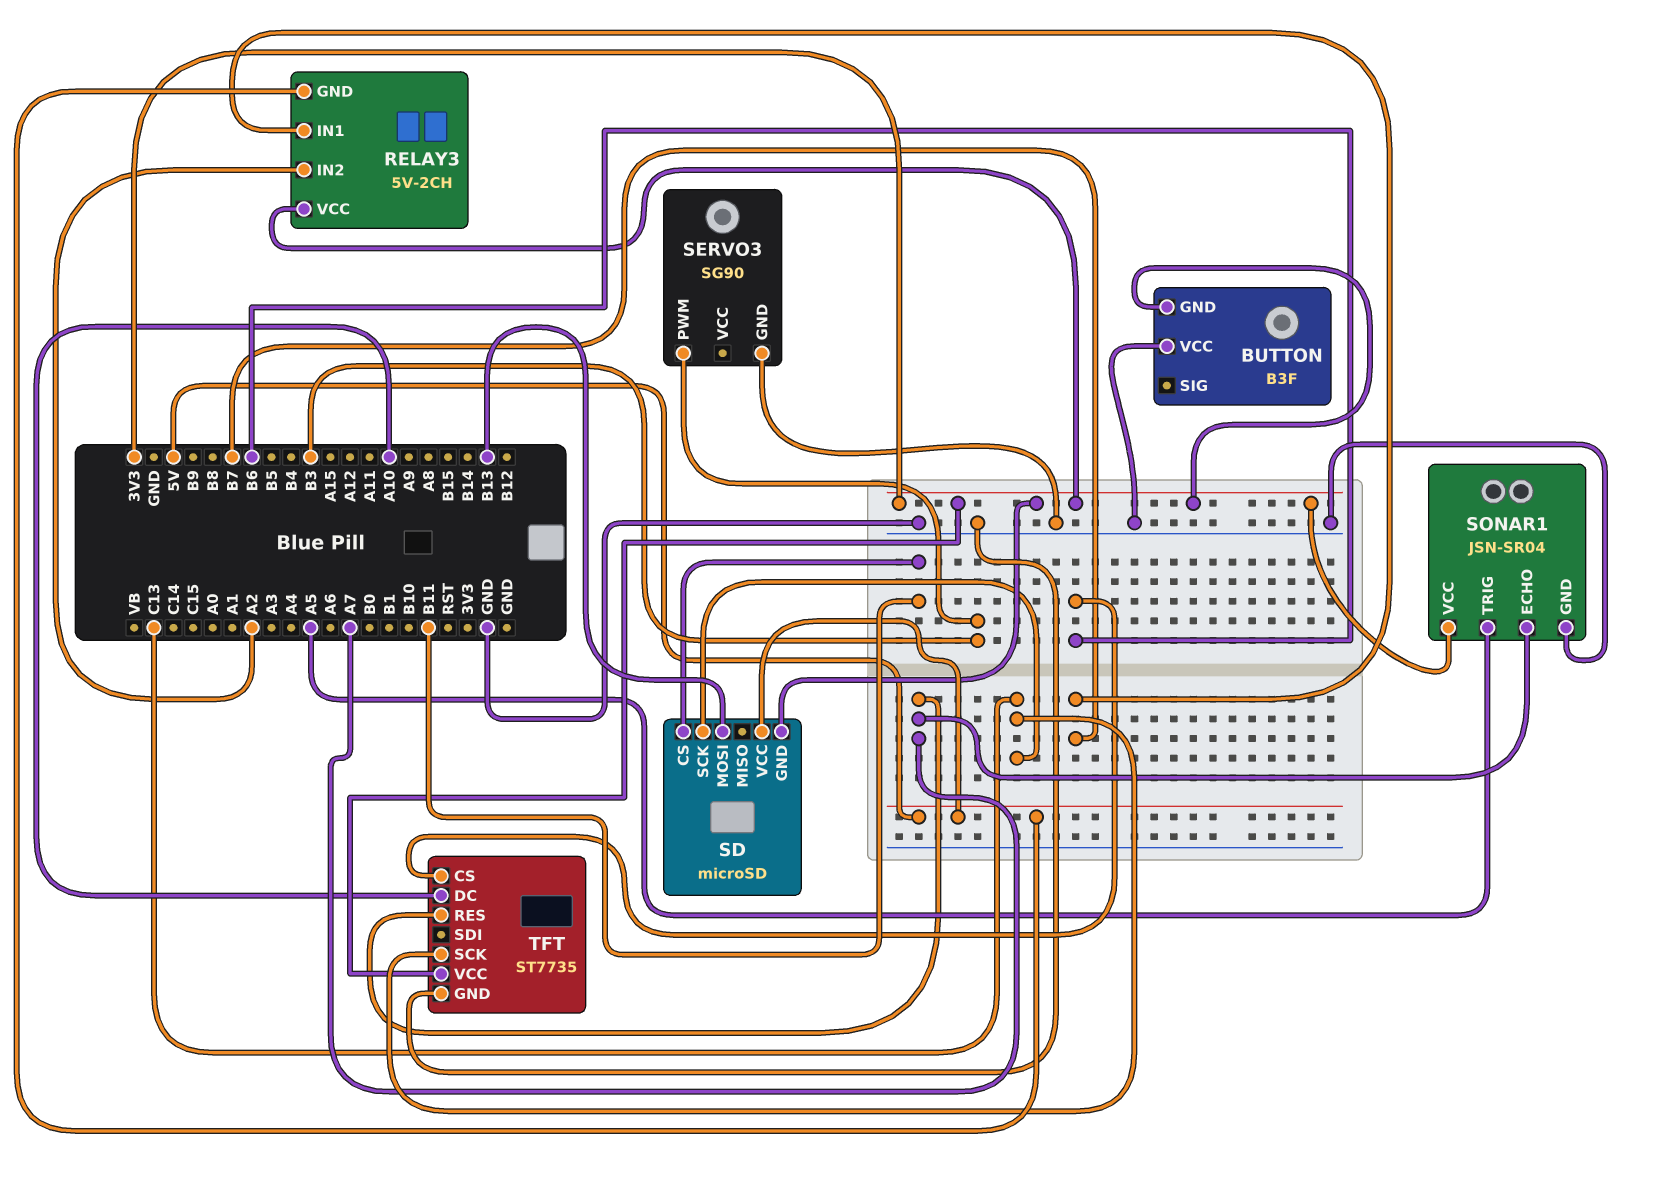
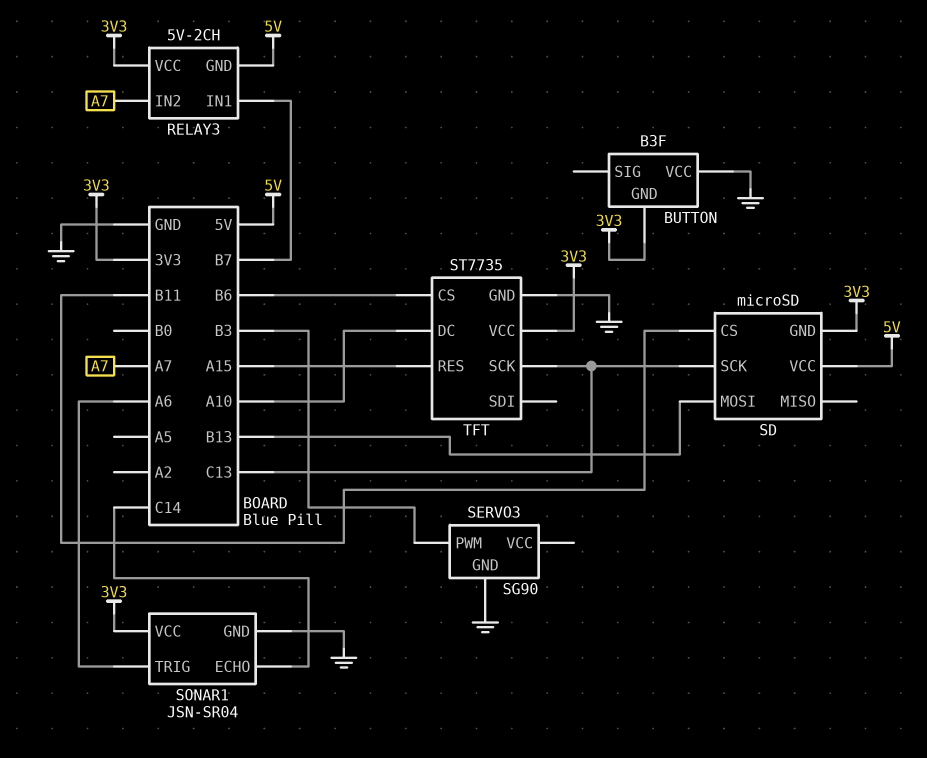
RELAY3 pin IN2: A2 -> A7
SONAR1 pin ECHO: A7 -> C14
SONAR1 pin TRIG: A5 -> A6
TFT pin RES: A7 -> A15

